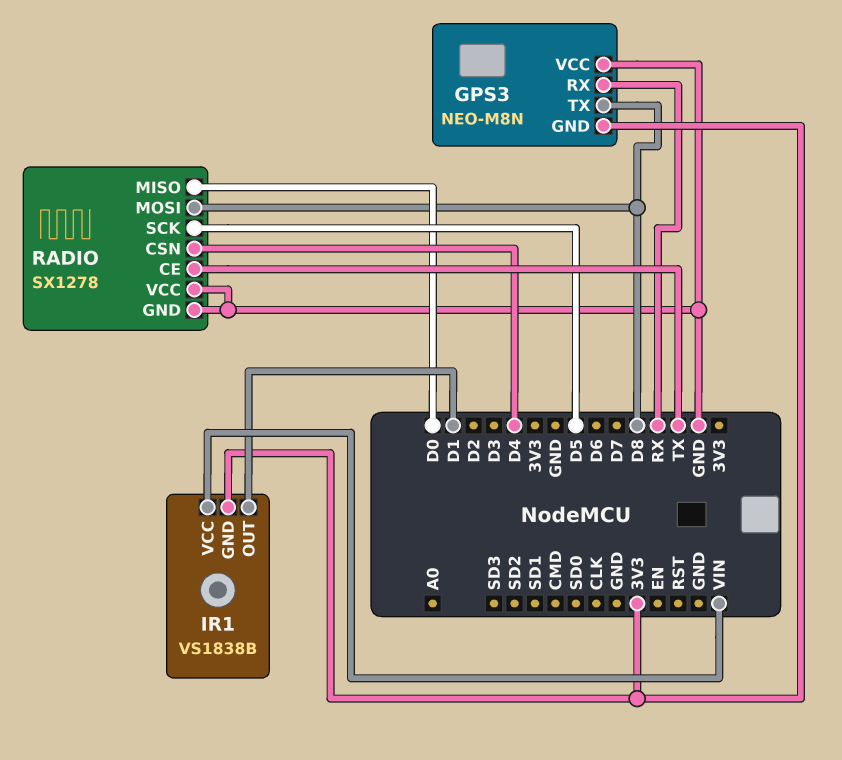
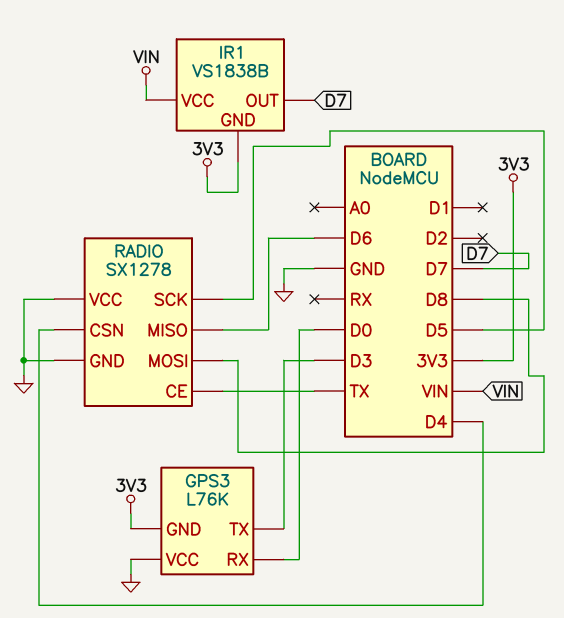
GPS3: NEO-M8N -> L76K
GPS3 pin RX: RX -> D0
GPS3 pin TX: D8 -> D3
IR1 pin OUT: D1 -> D7
RADIO pin MISO: D0 -> D6

